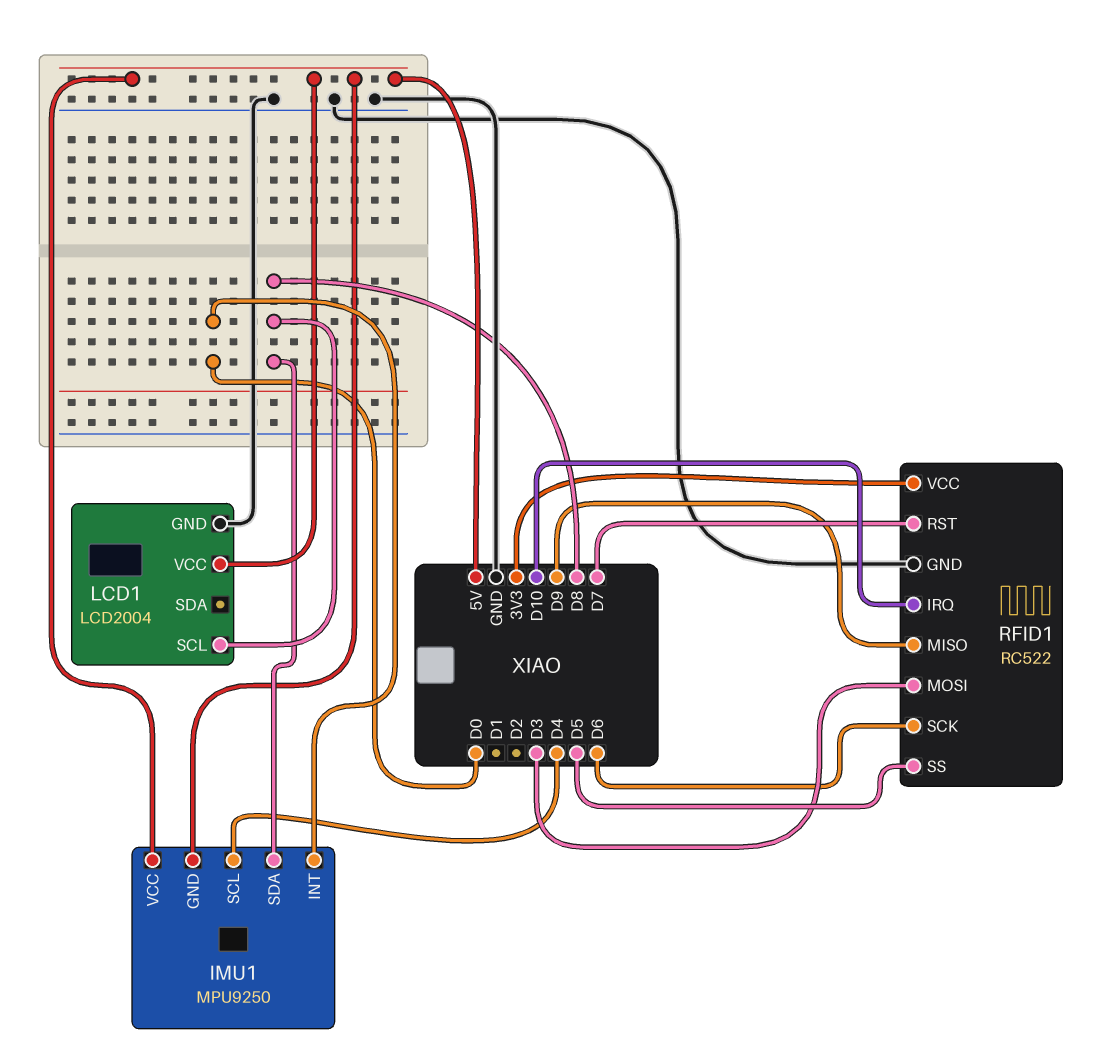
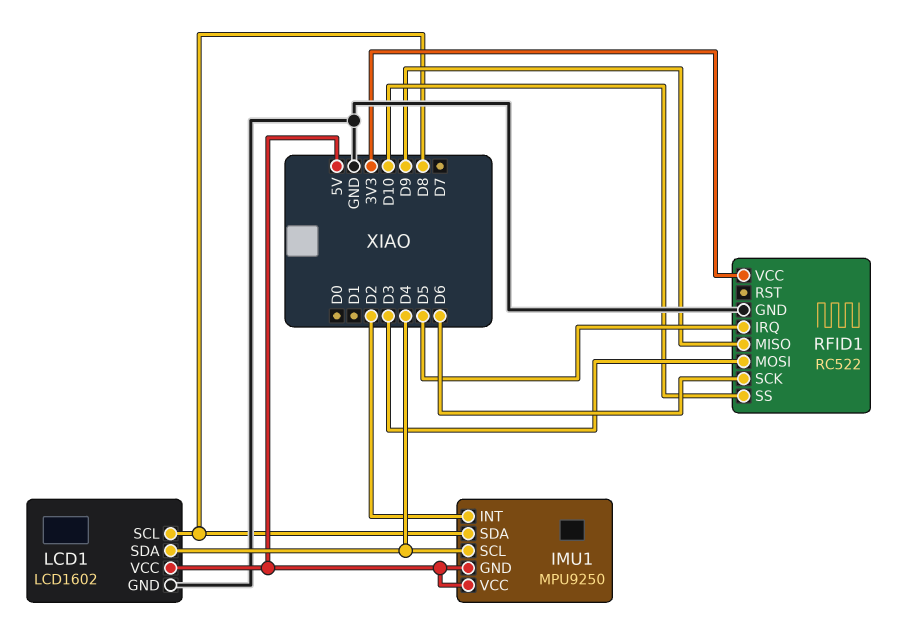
IMU1 pin INT: D0 -> D2
LCD1: LCD2004 -> LCD1602
LCD1 pin SDA: none -> D4
RFID1 pin IRQ: D10 -> D5
RFID1 pin RST: D7 -> none
RFID1 pin SS: D5 -> D10

